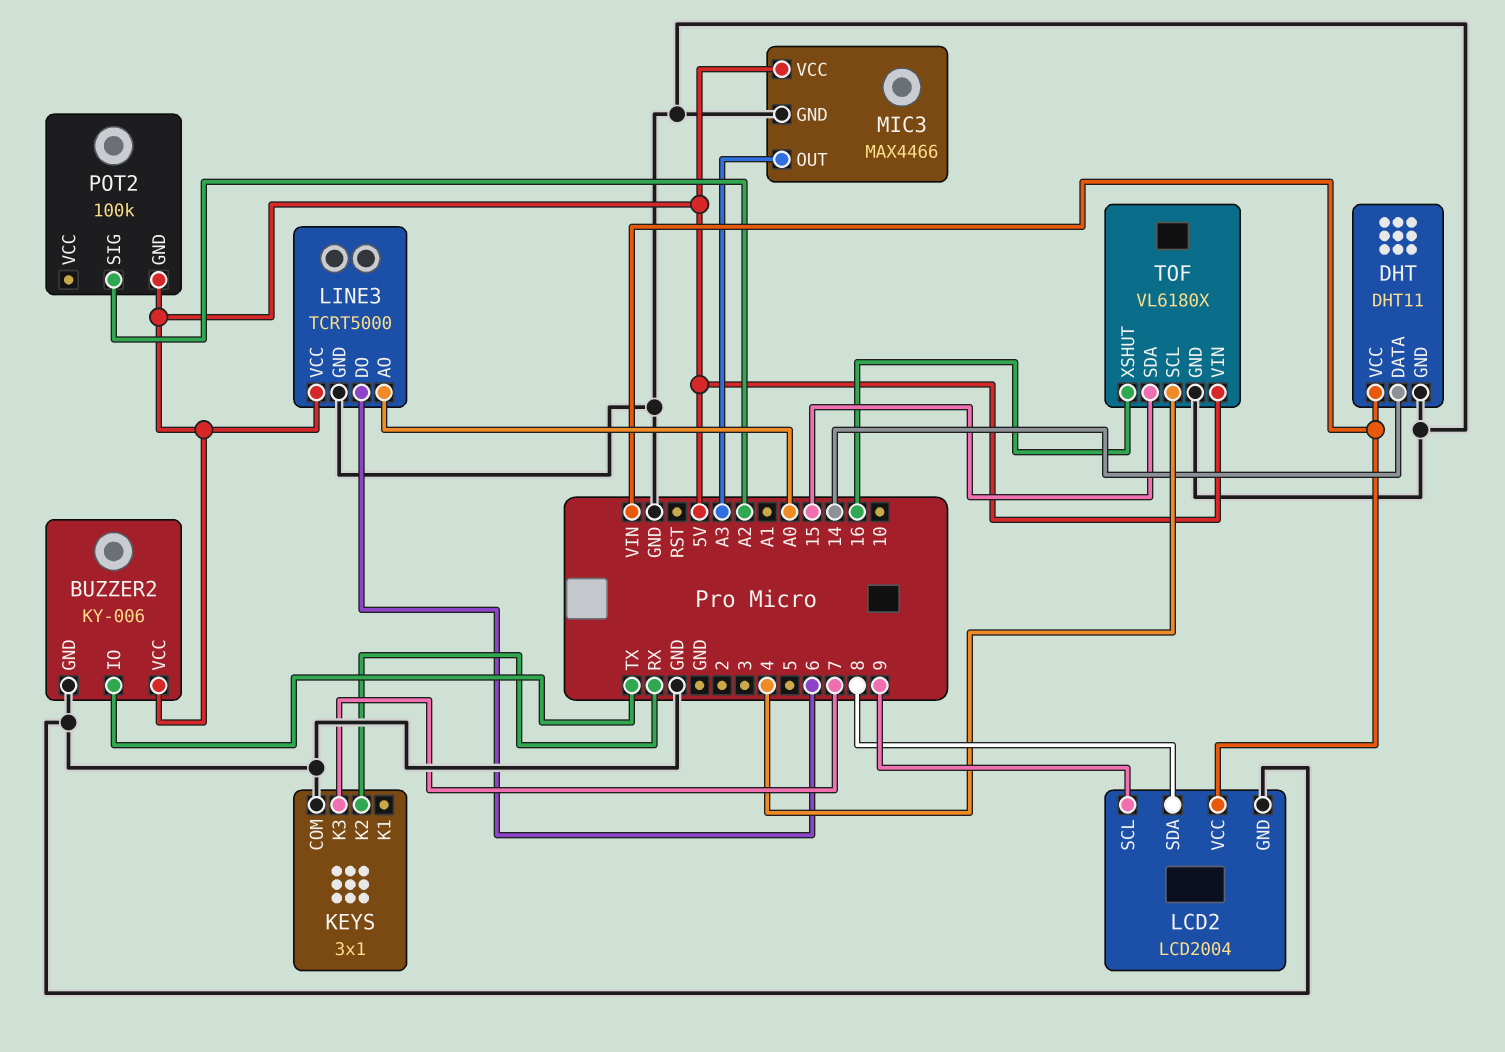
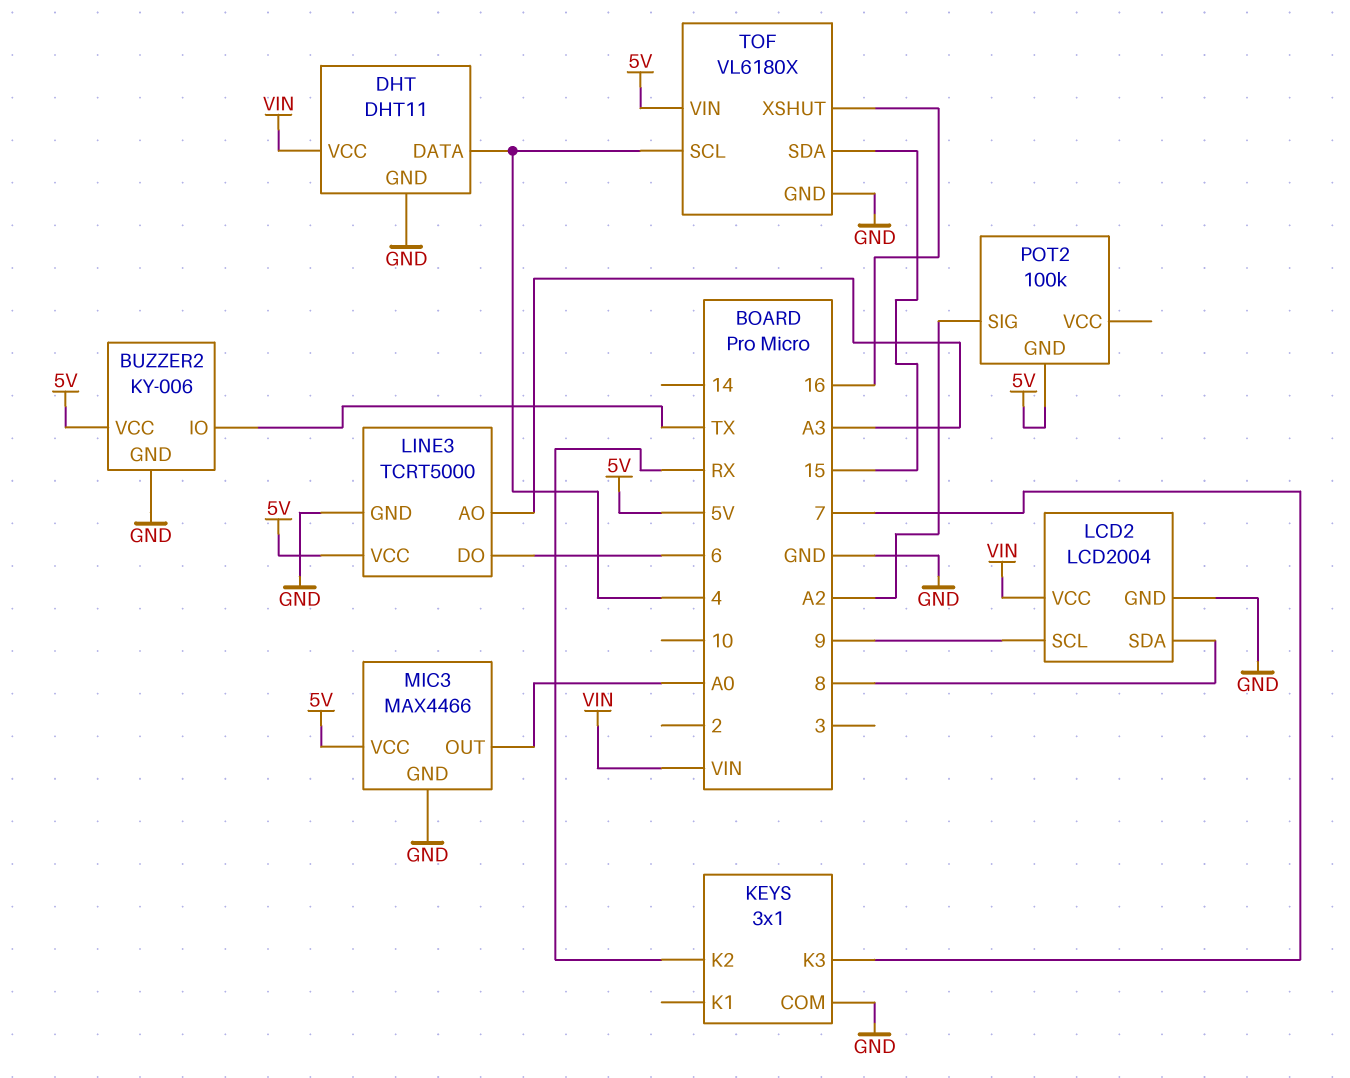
DHT pin DATA: 14 -> 4
LINE3 pin AO: A0 -> A3
MIC3 pin OUT: A3 -> A0

